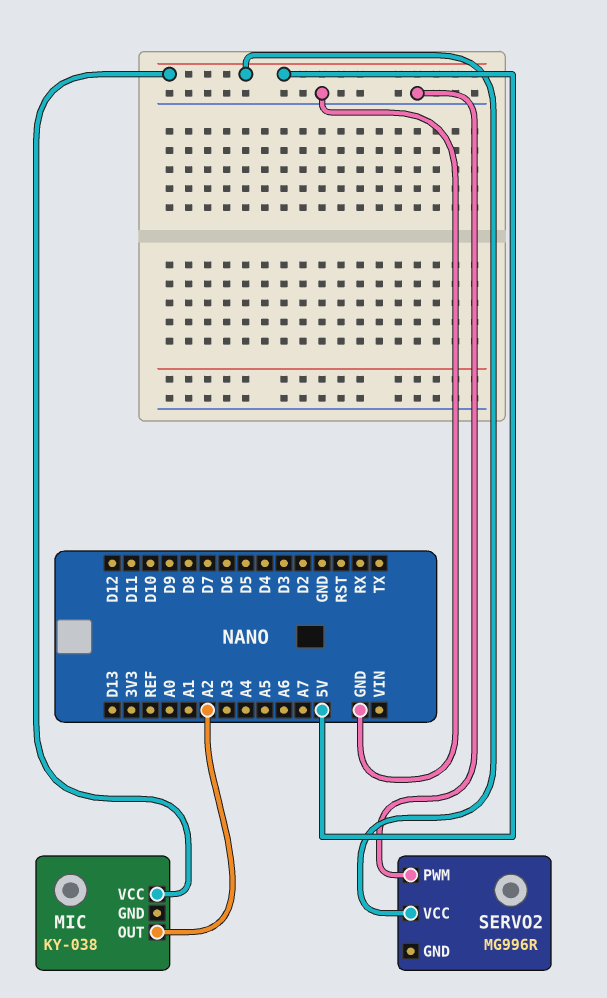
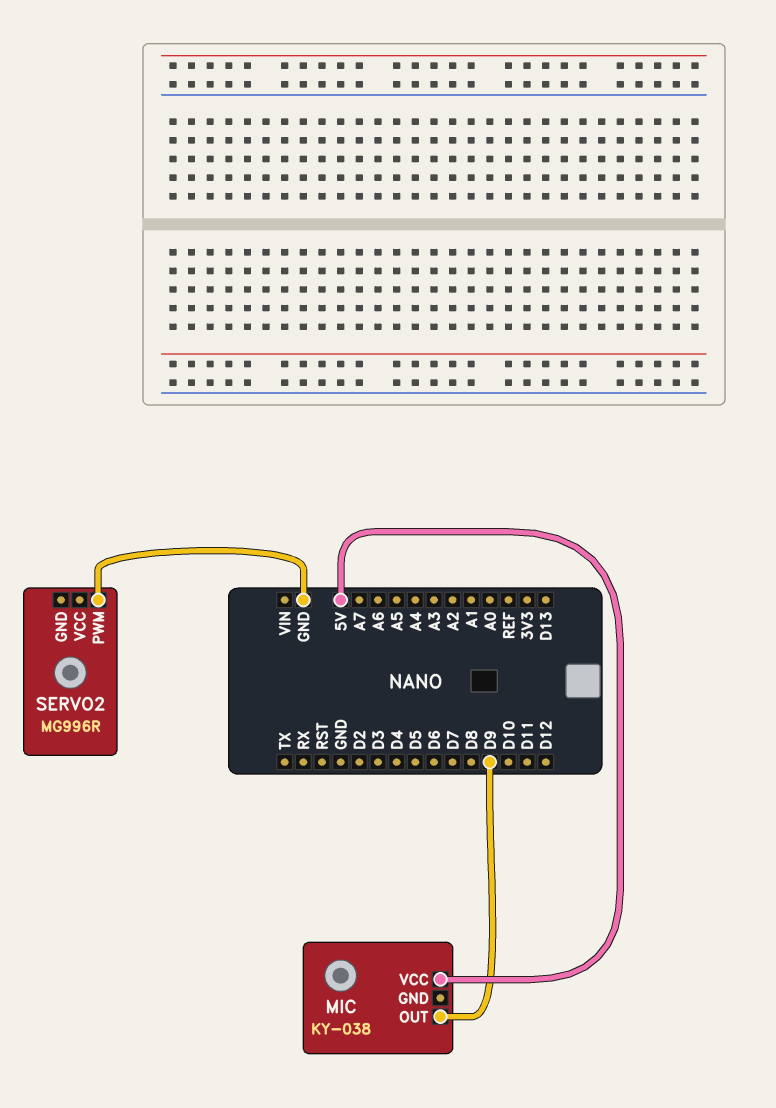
MIC pin OUT: A2 -> D9
SERVO2 pin VCC: 5V -> none

